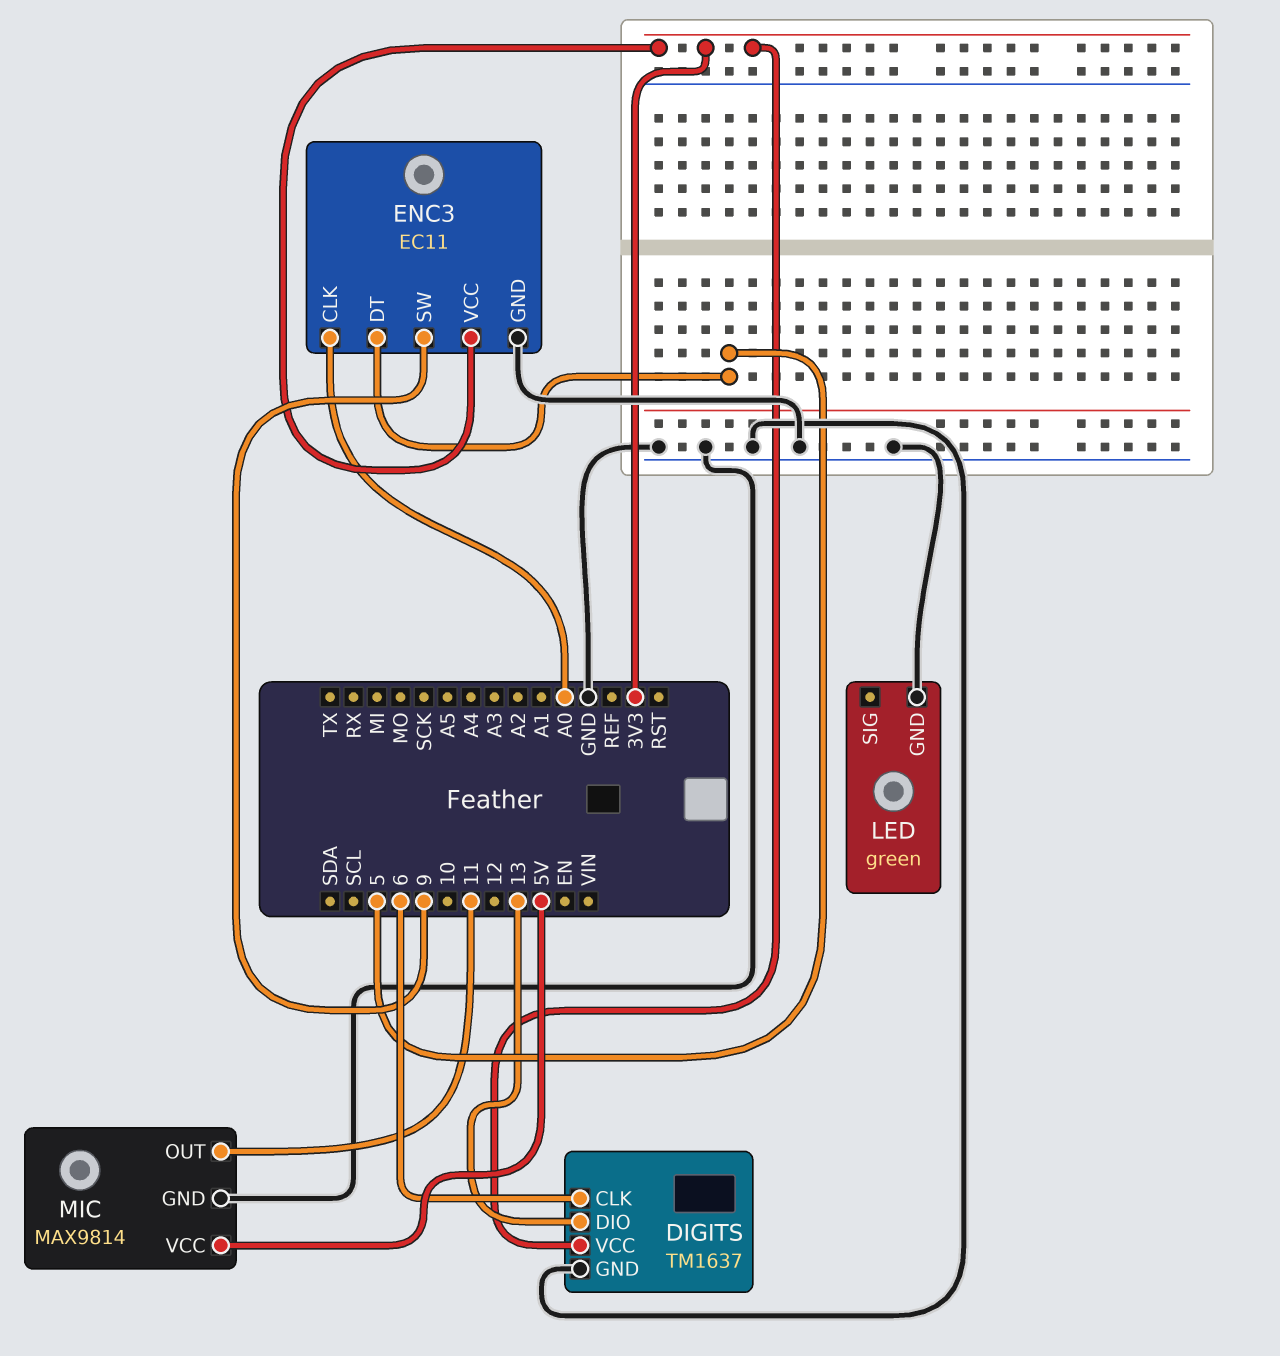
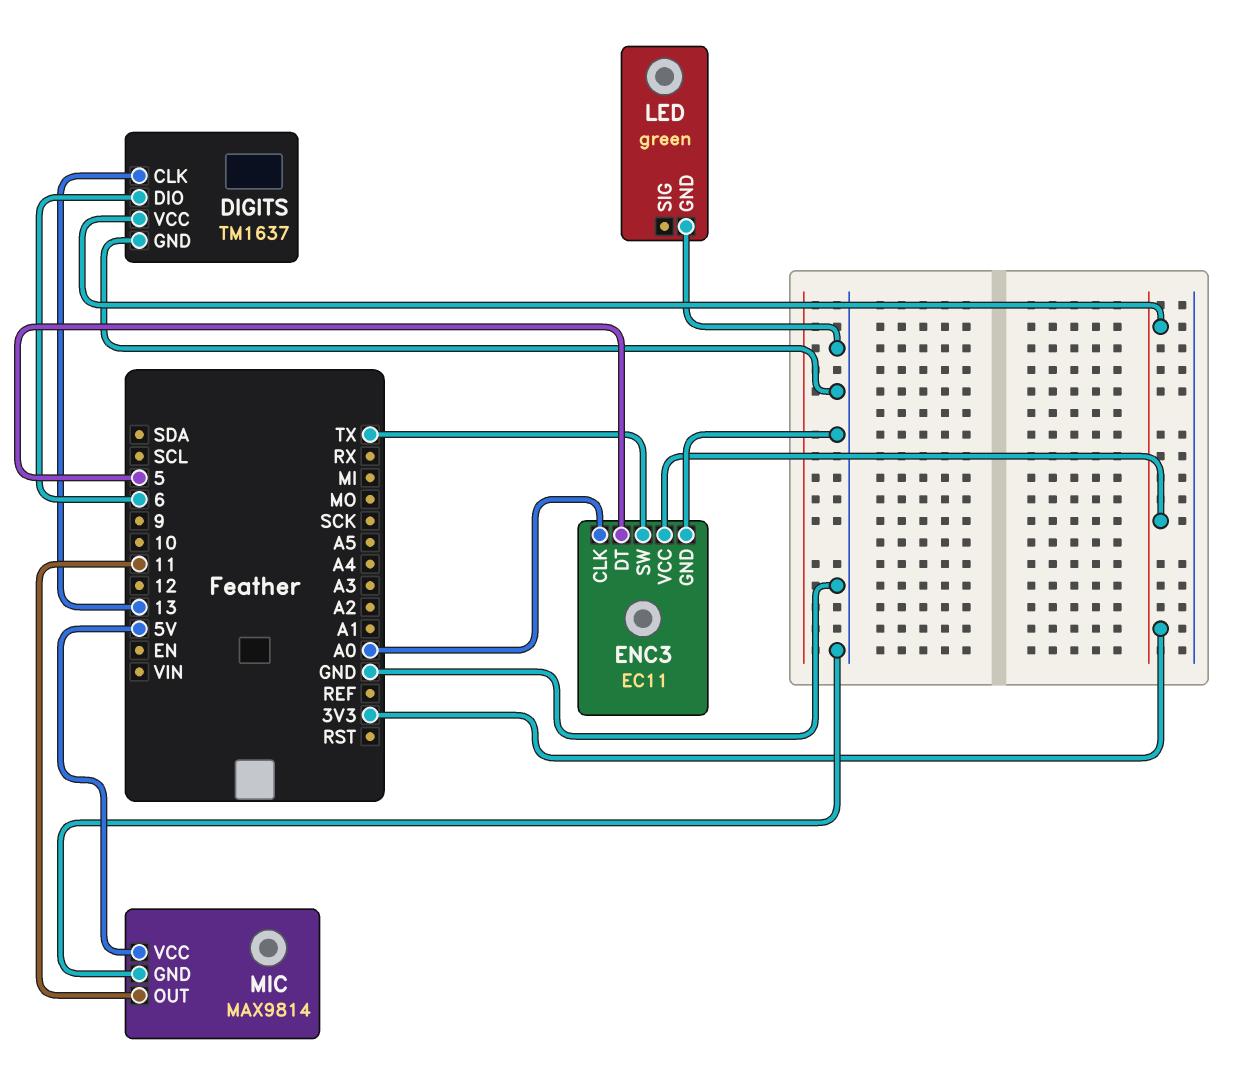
DIGITS pin CLK: 6 -> 13
DIGITS pin DIO: 13 -> 6
ENC3 pin SW: 9 -> TX

